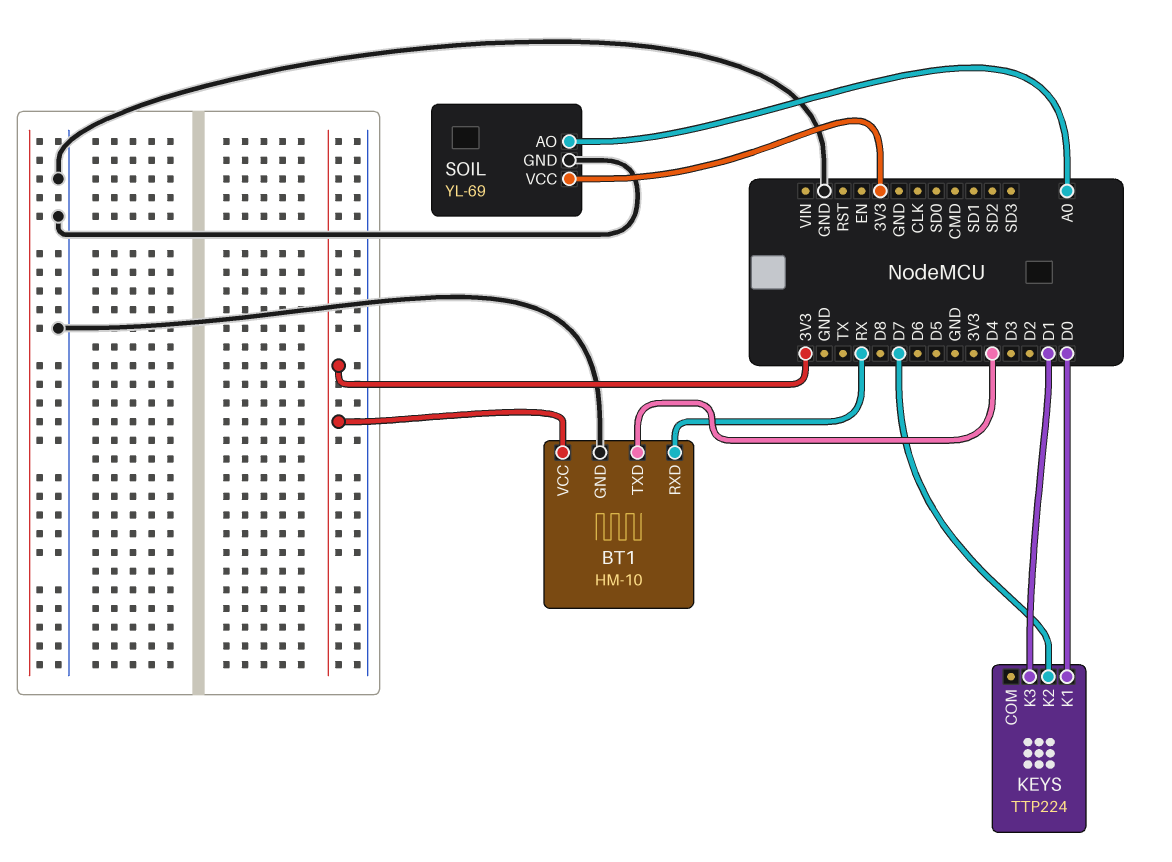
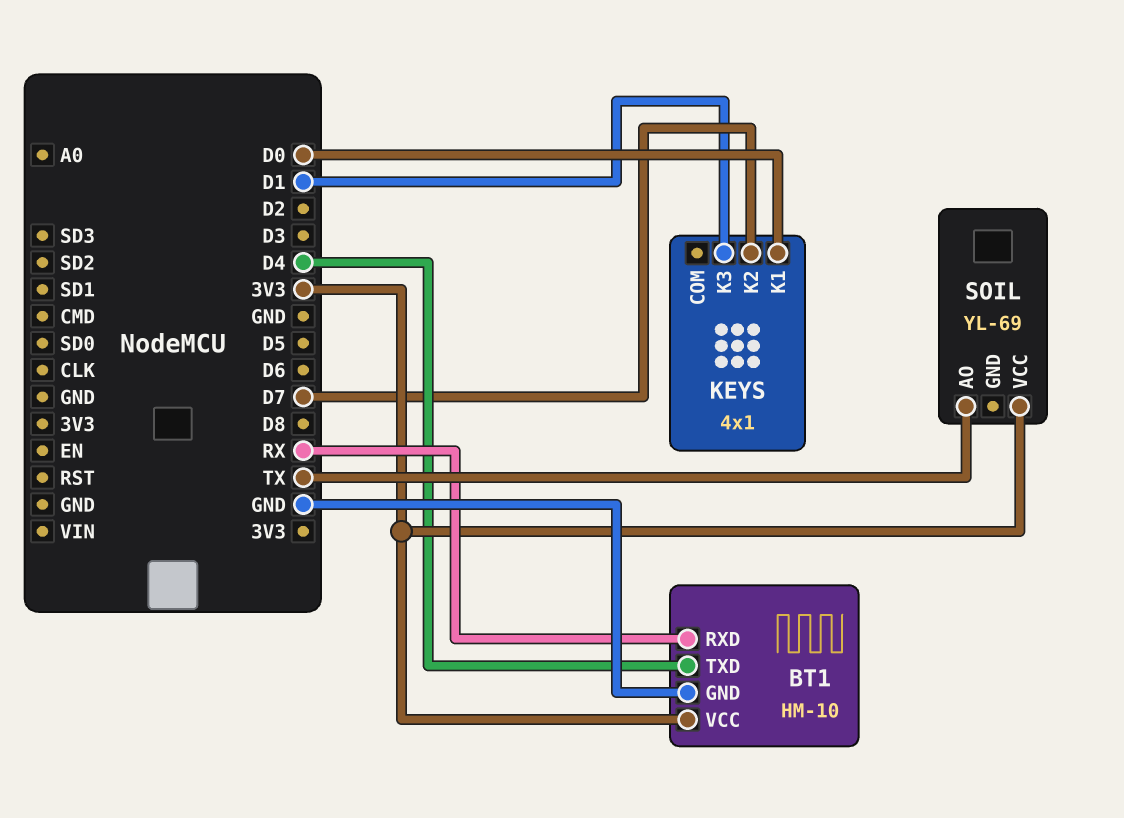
KEYS: TTP224 -> 4x1
SOIL pin AO: A0 -> TX
SOIL pin GND: GND -> none

